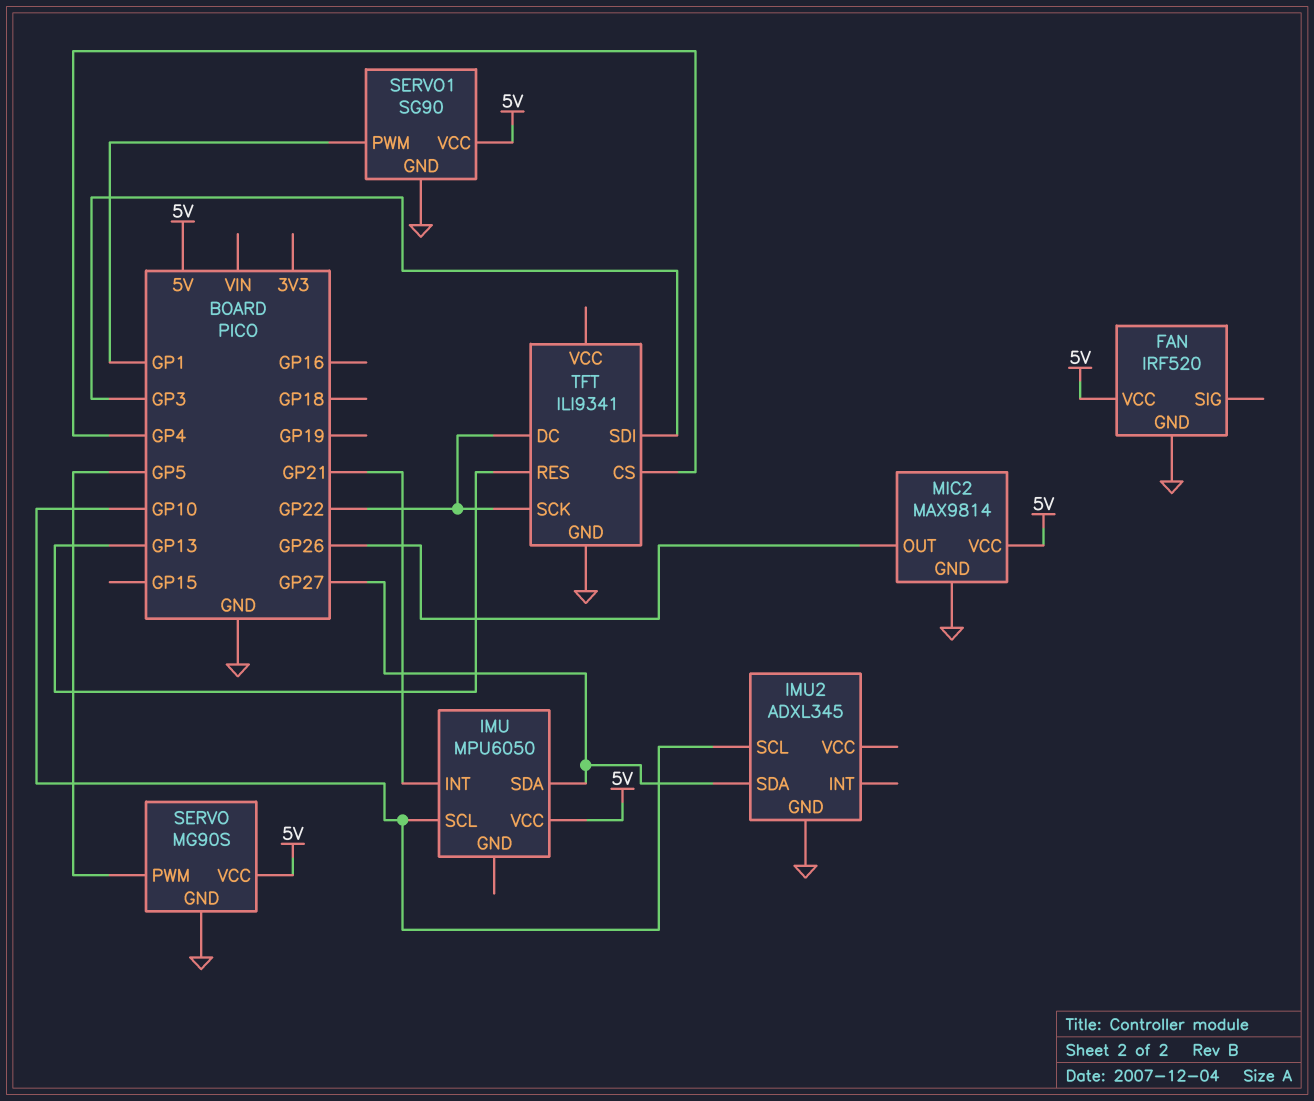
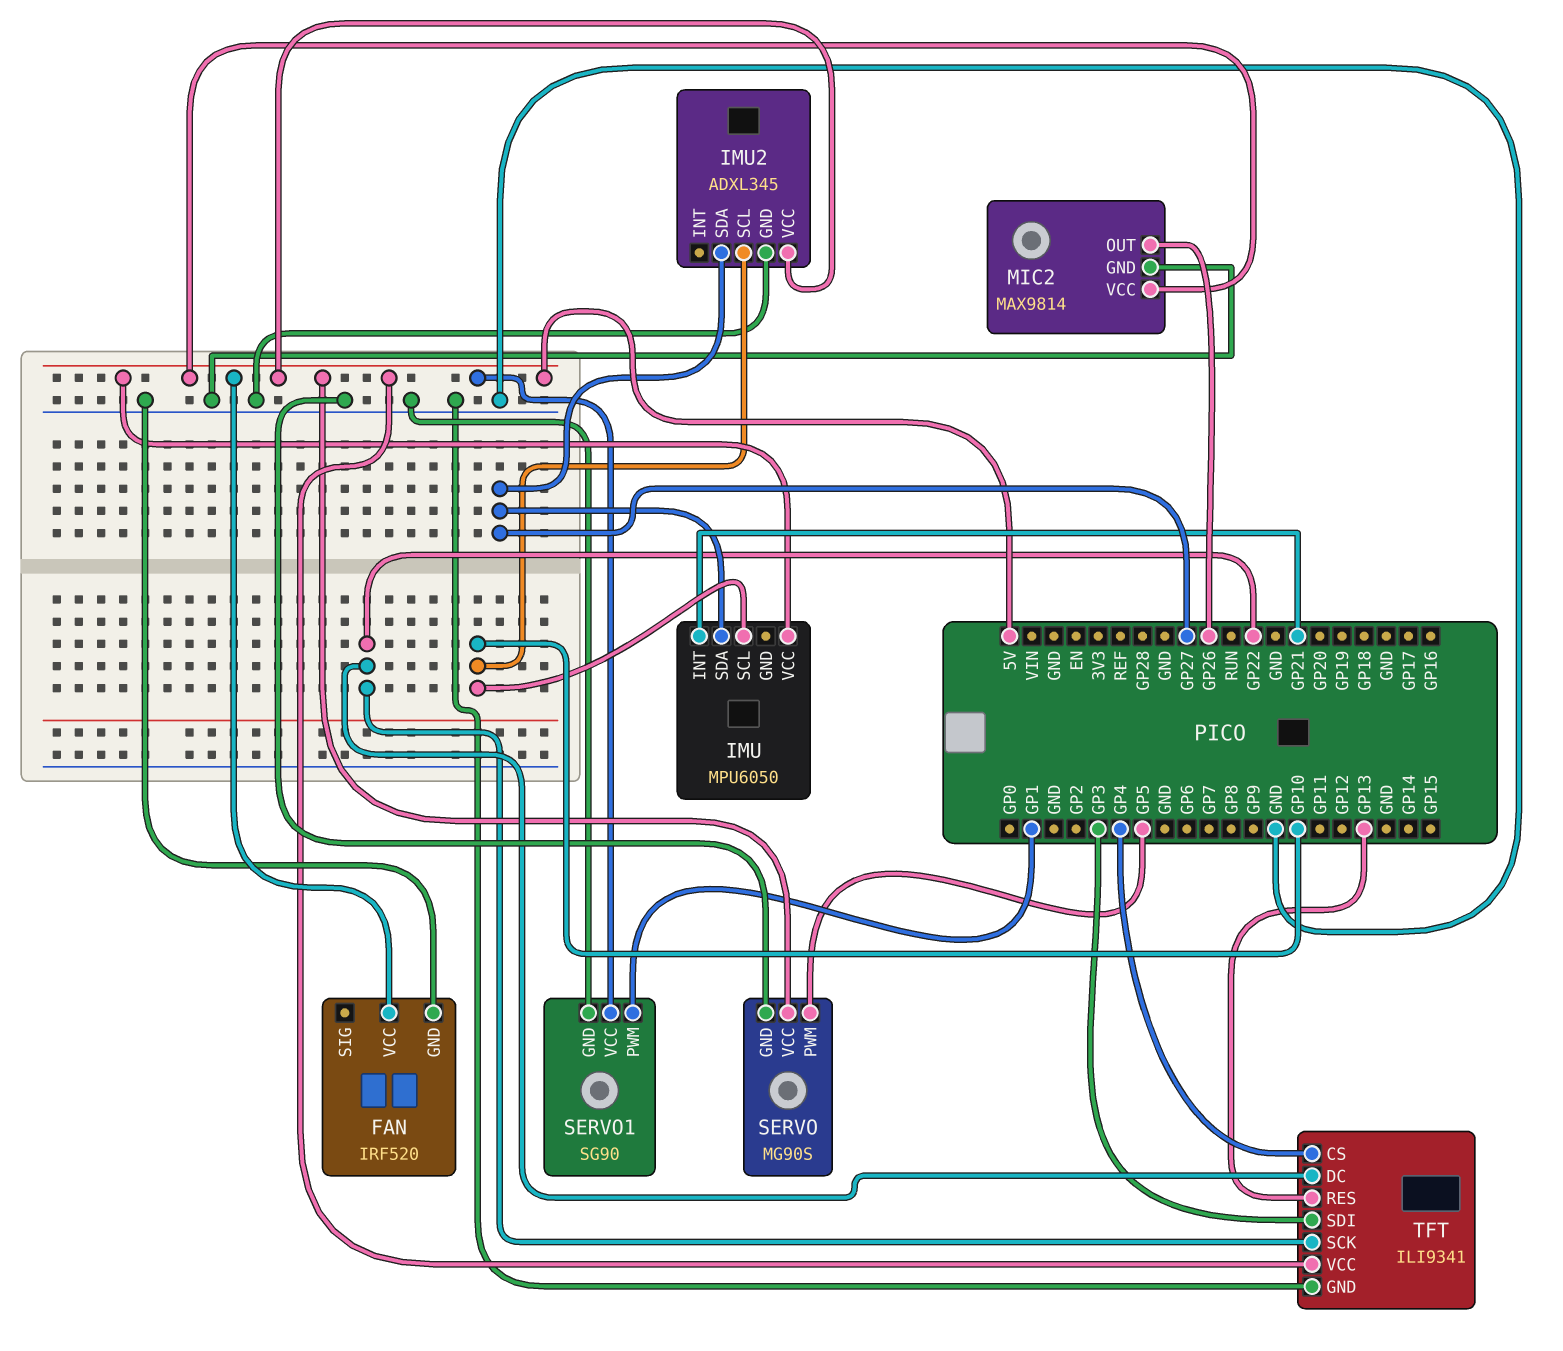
IMU2 pin VCC: none -> 5V
TFT pin VCC: none -> 5V

